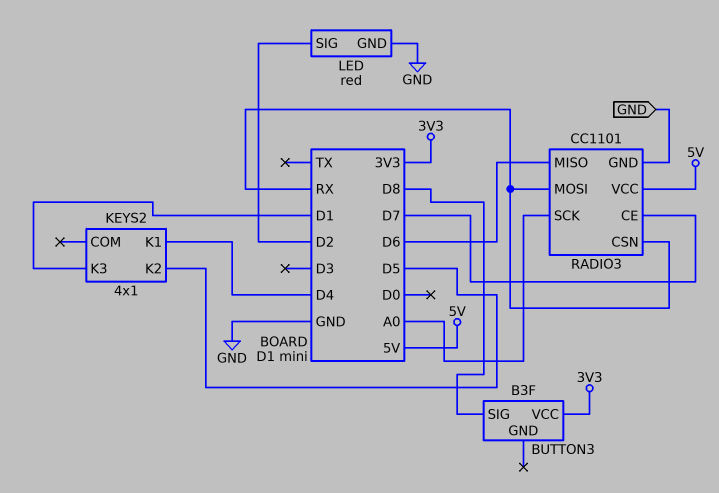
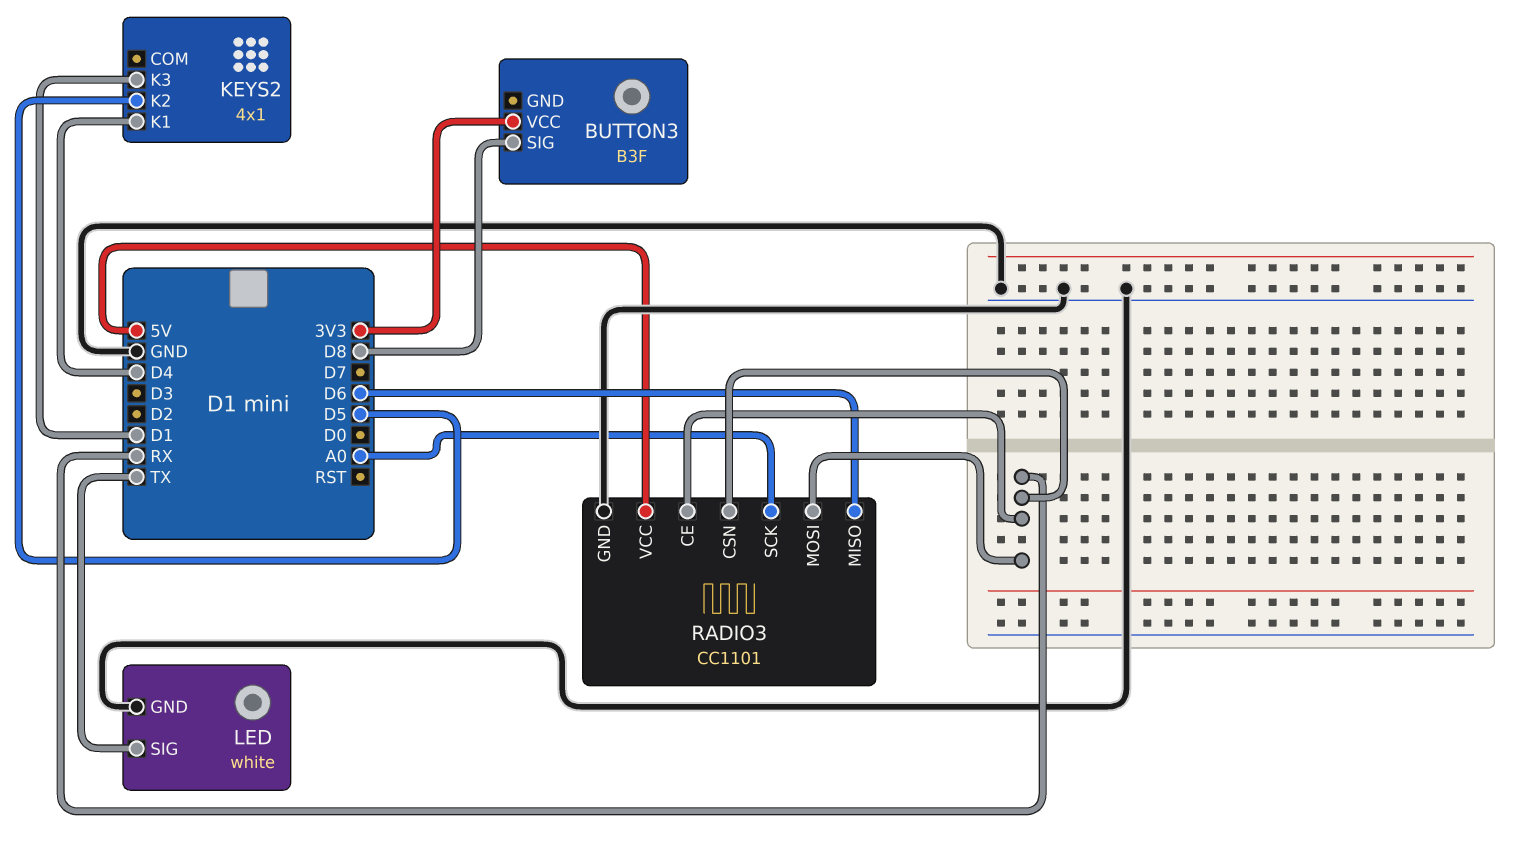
LED: red -> white
LED pin SIG: D2 -> TX
RADIO3 pin CE: D7 -> RX

